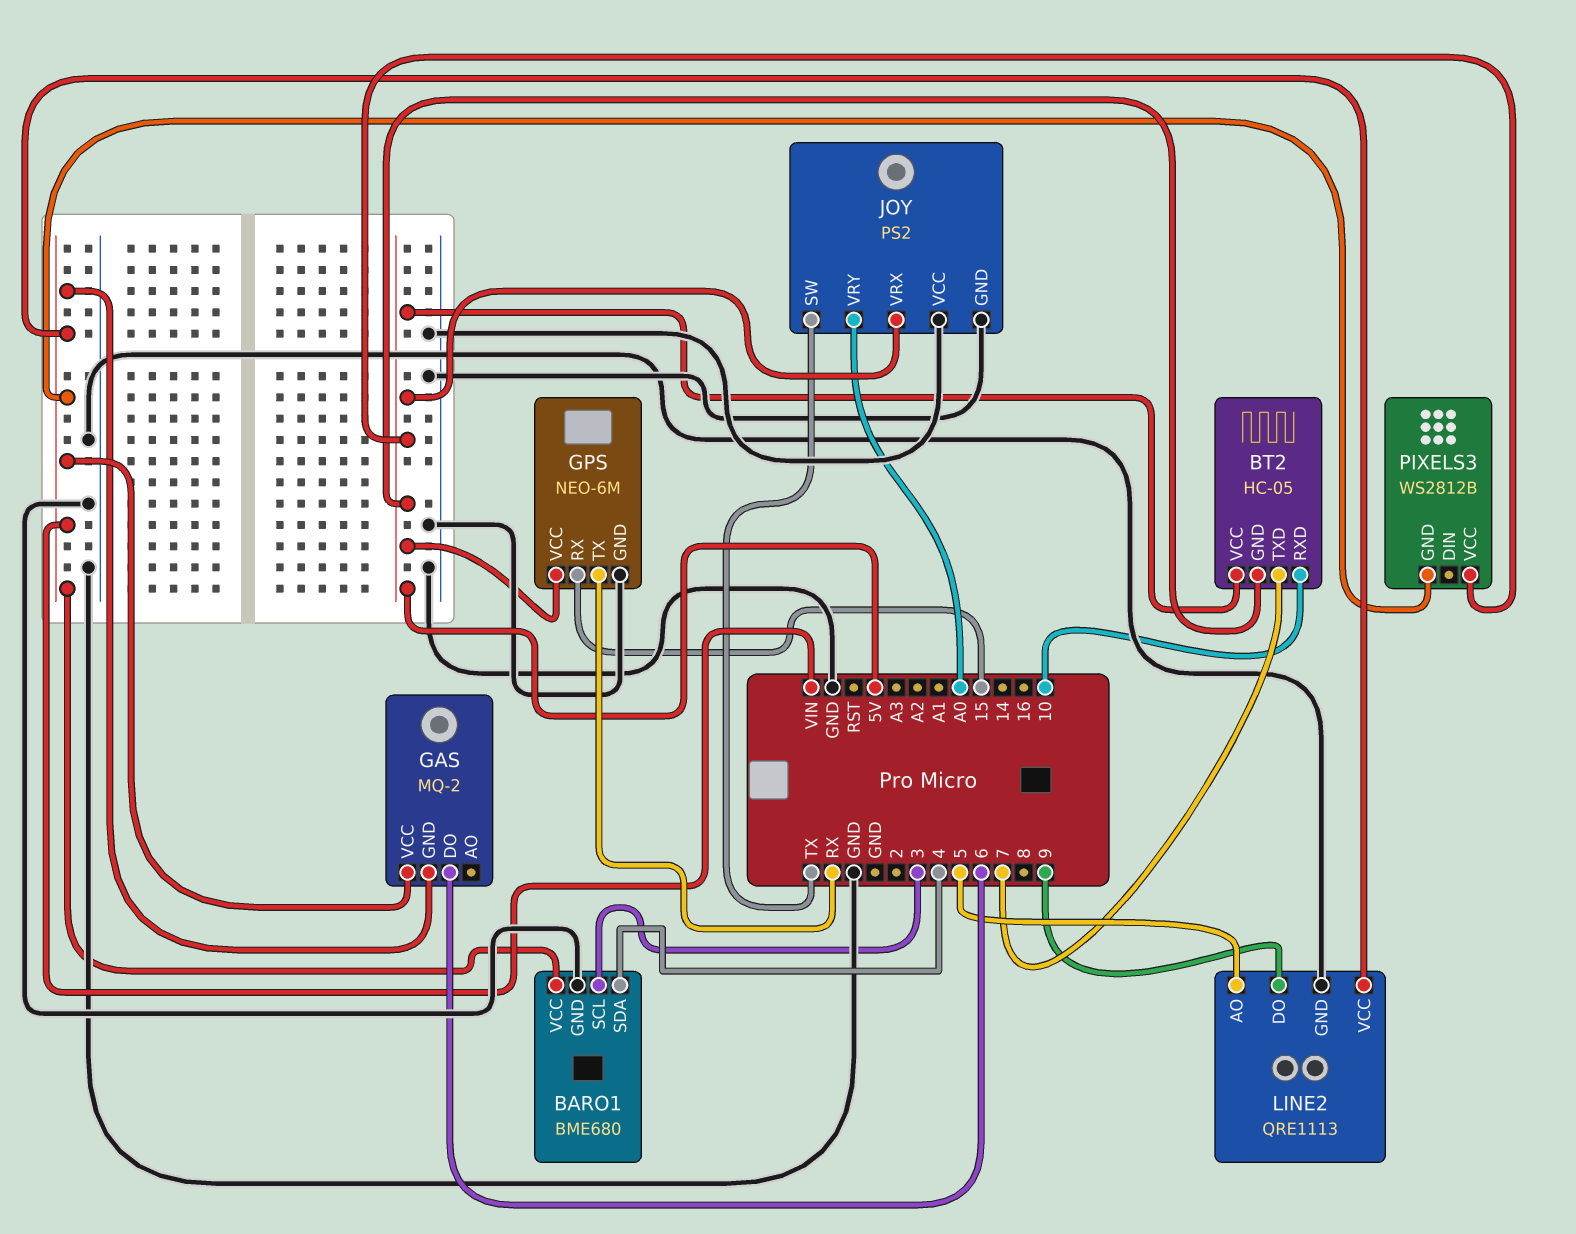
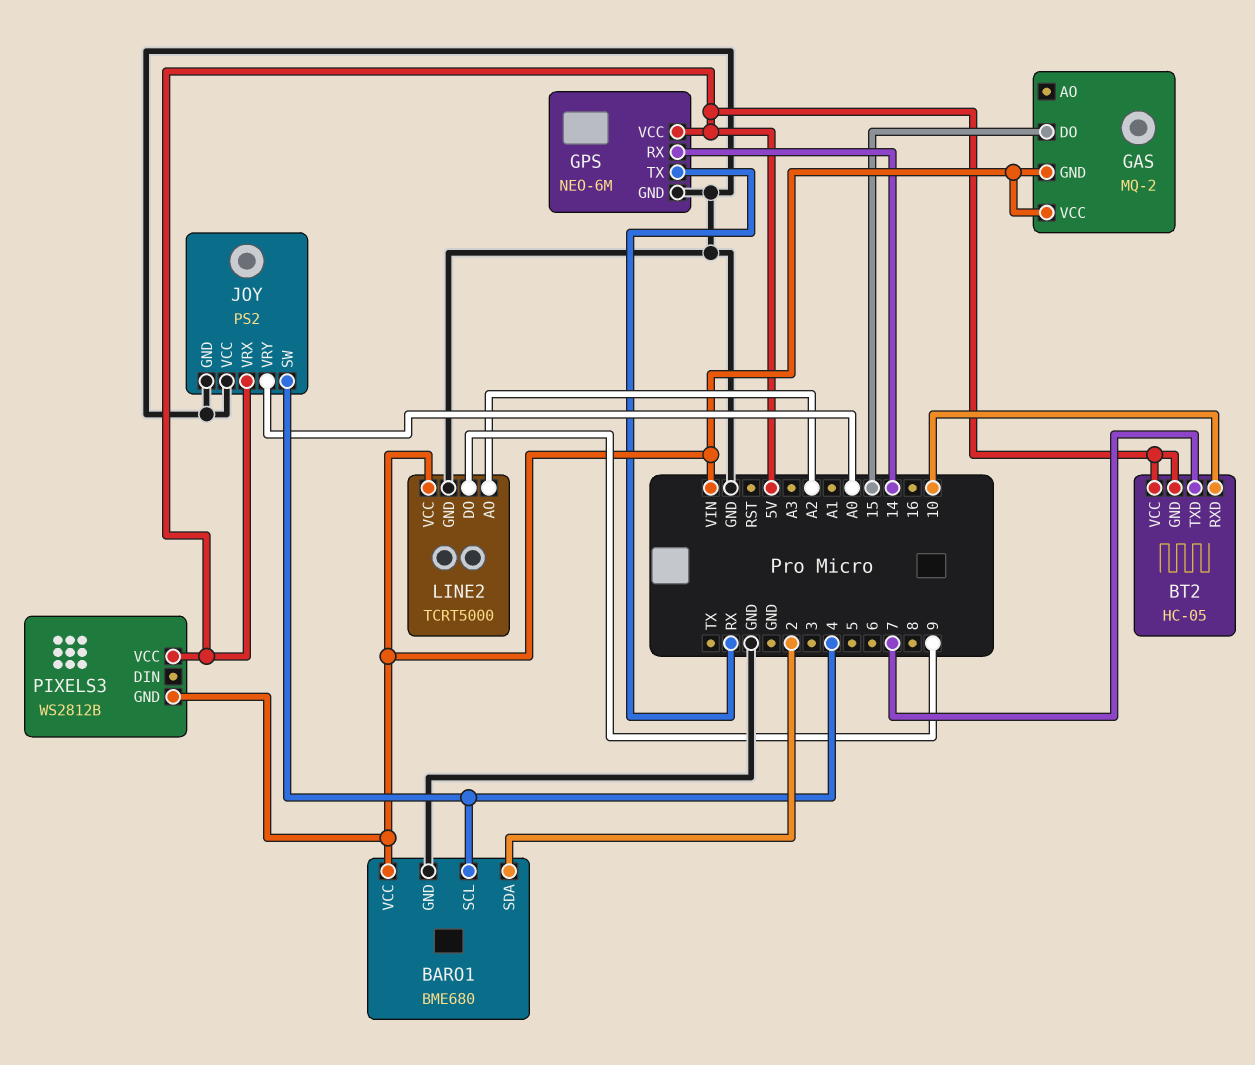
BARO1 pin SCL: 3 -> 4
BARO1 pin SDA: 4 -> 2
GAS pin DO: 6 -> 15
GPS pin RX: 15 -> 14
JOY pin SW: TX -> 4
LINE2: QRE1113 -> TCRT5000
LINE2 pin AO: 5 -> A2

